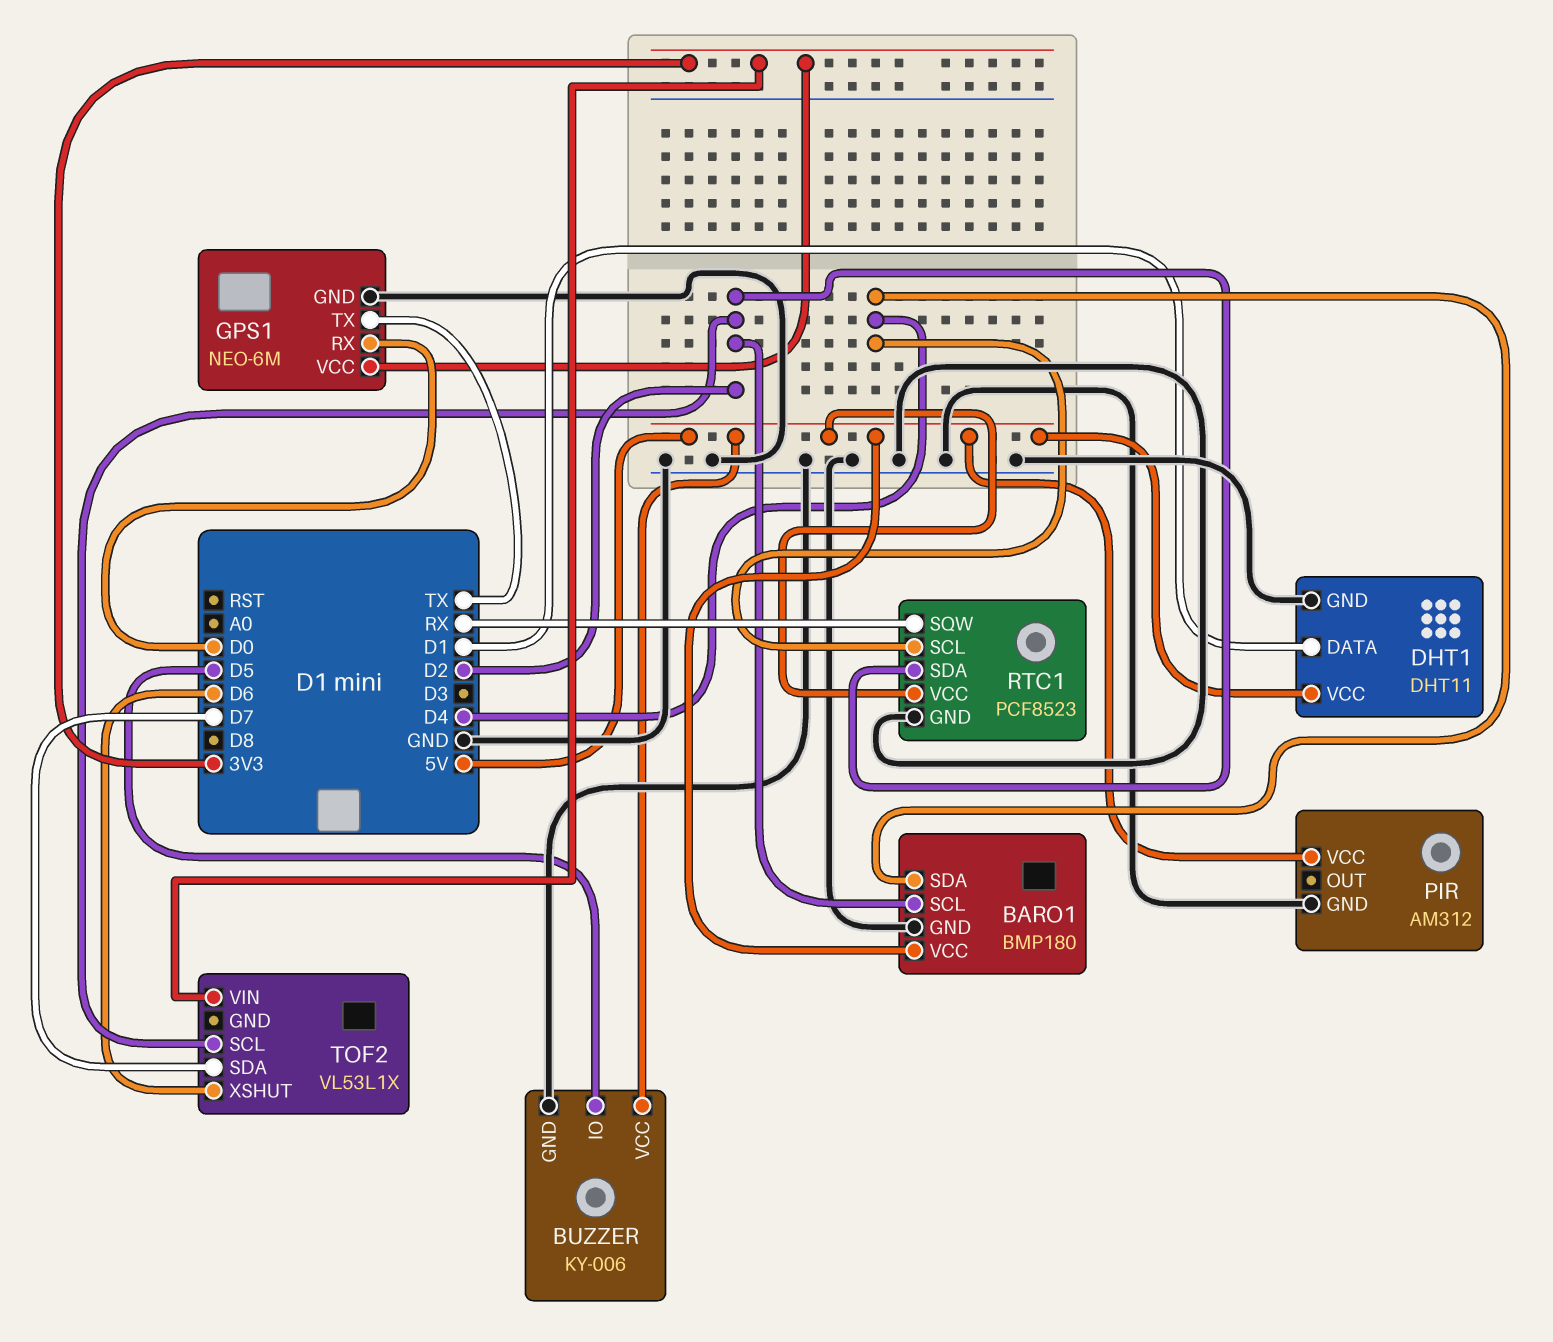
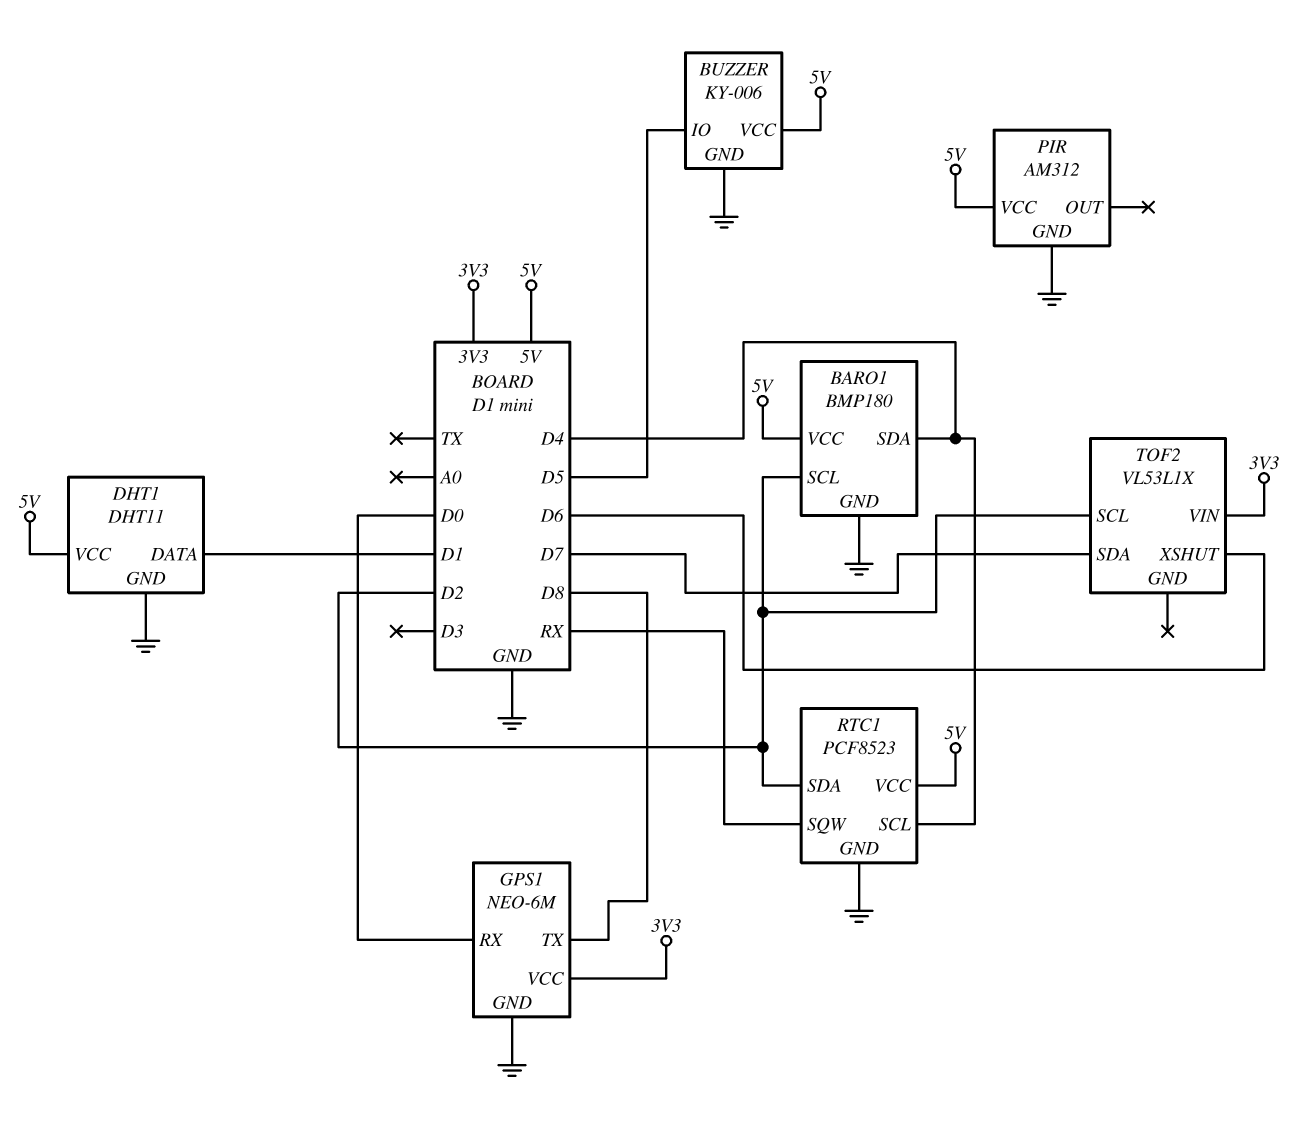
GPS1 pin TX: TX -> D8

